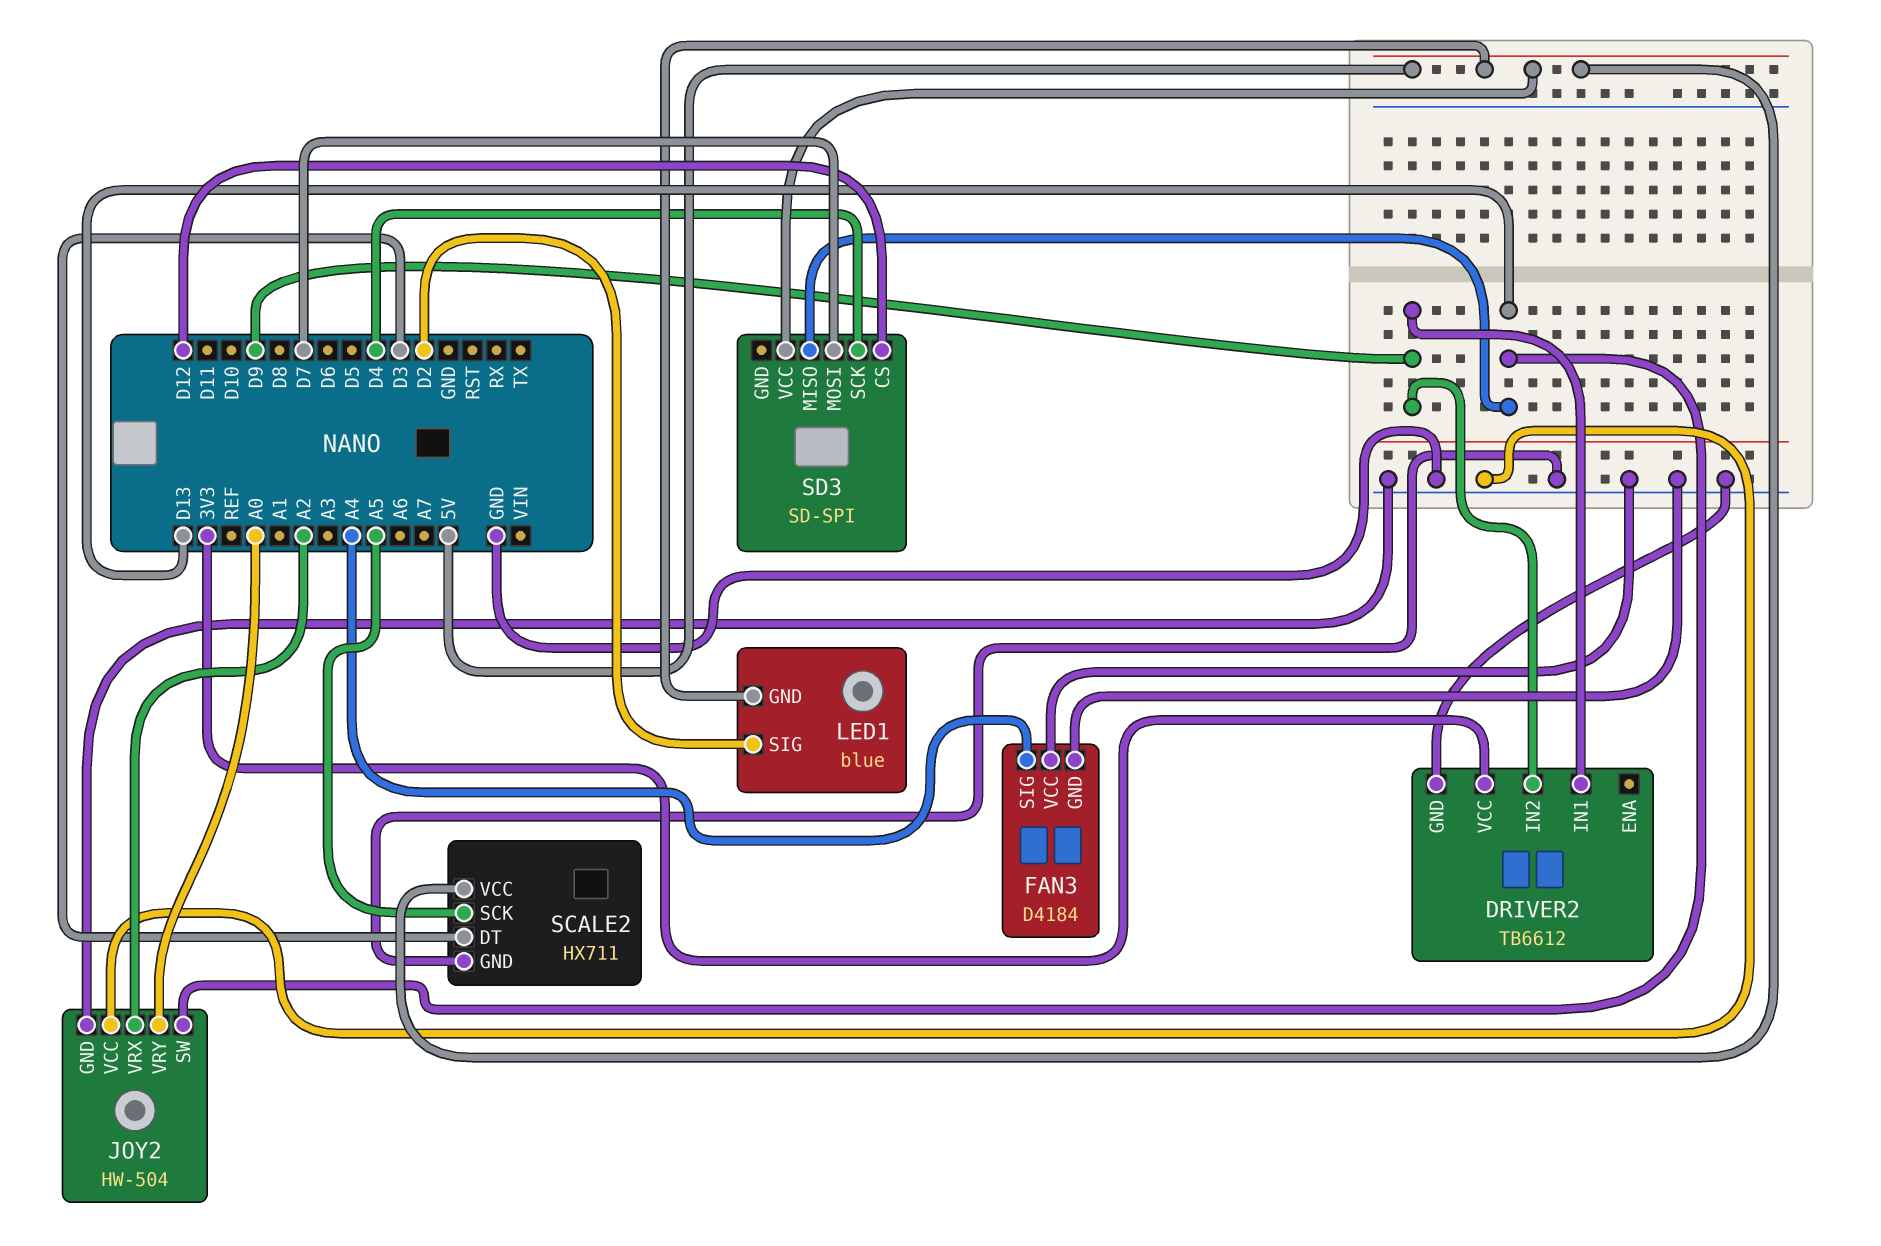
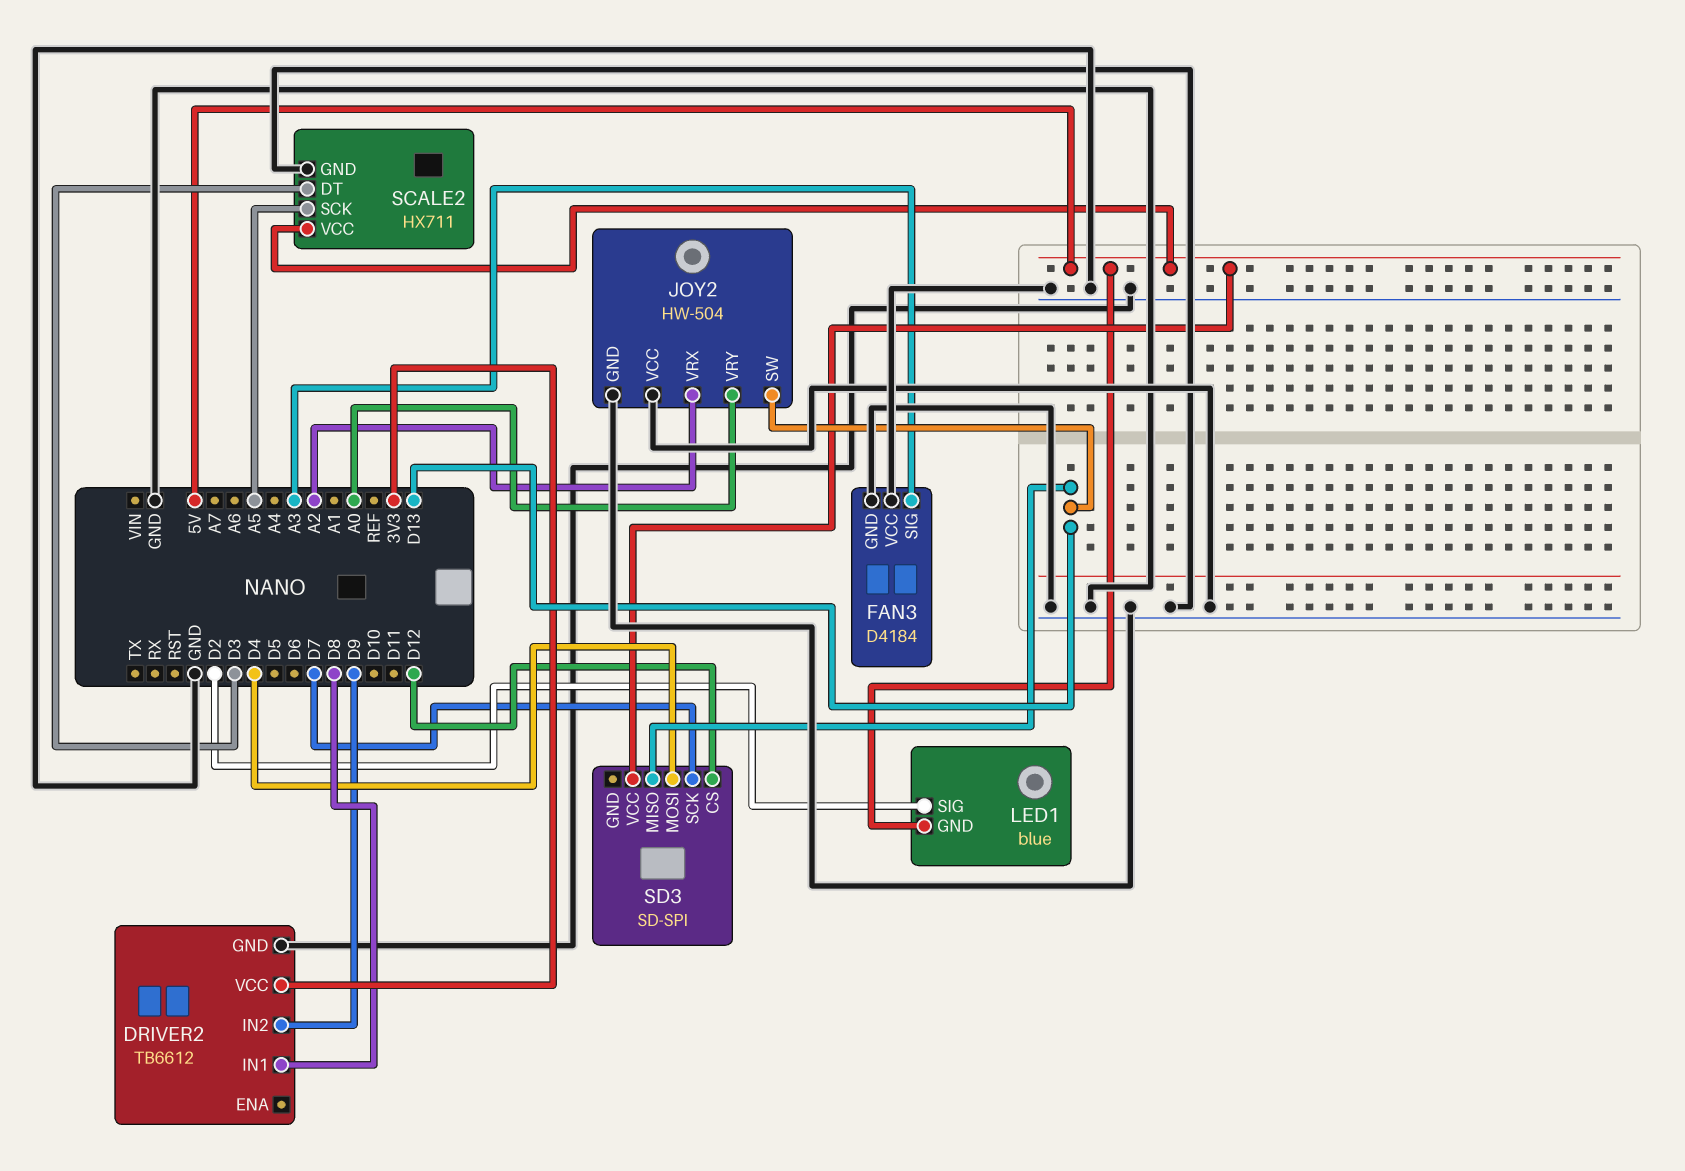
DRIVER2 pin IN1: D9 -> D8
FAN3 pin SIG: A4 -> A3
SD3 pin MOSI: D7 -> D4
SD3 pin SCK: D4 -> D7

